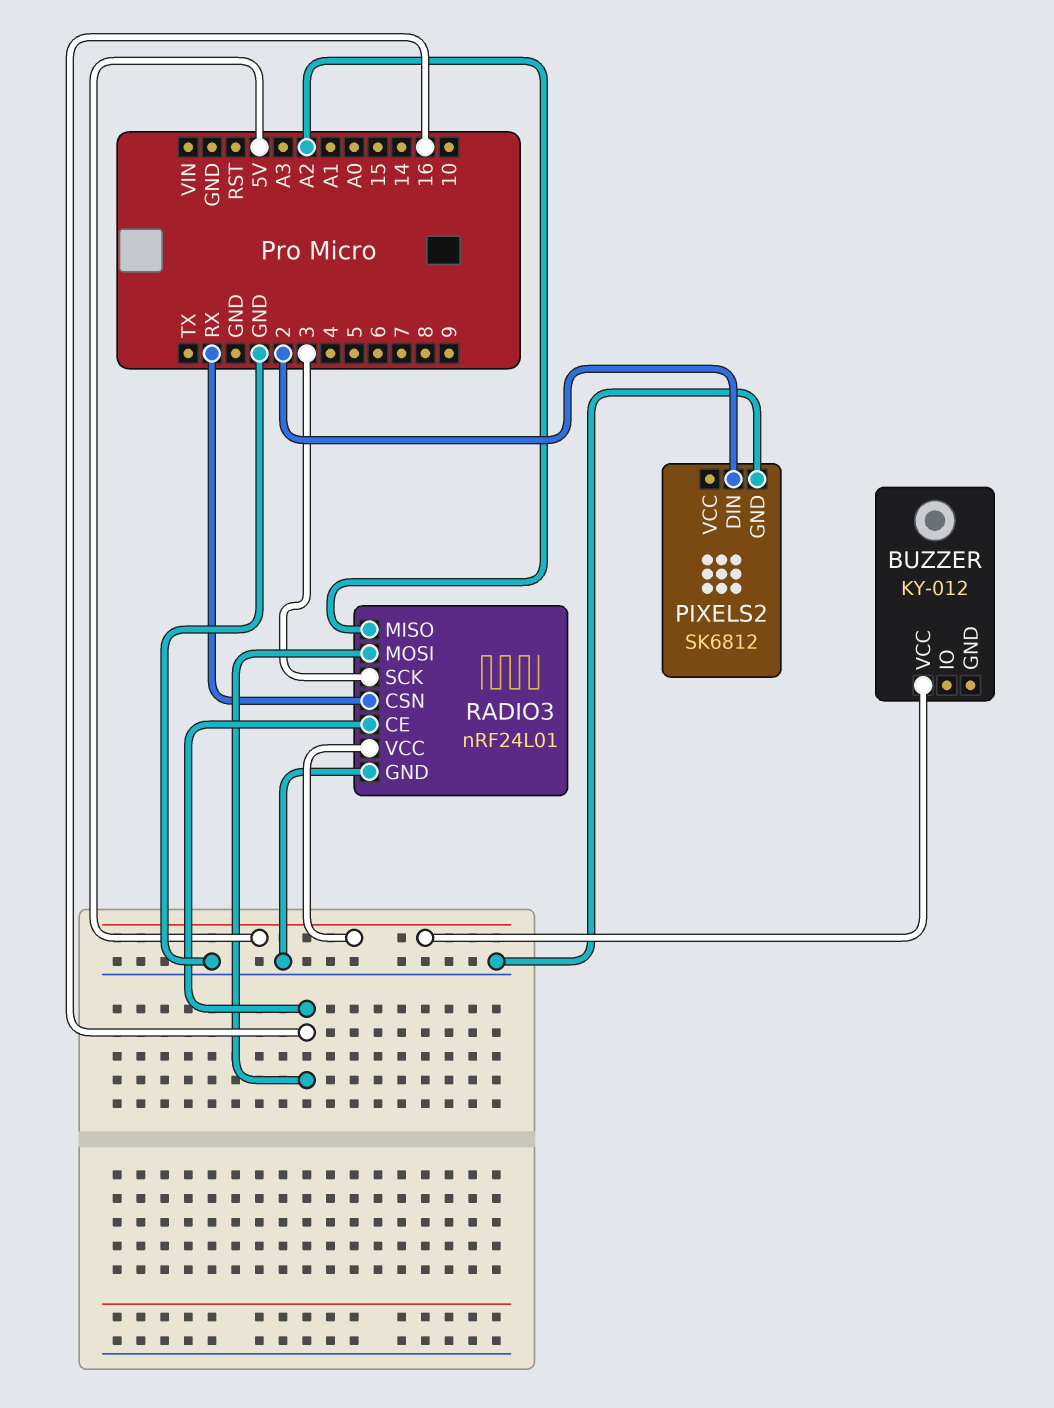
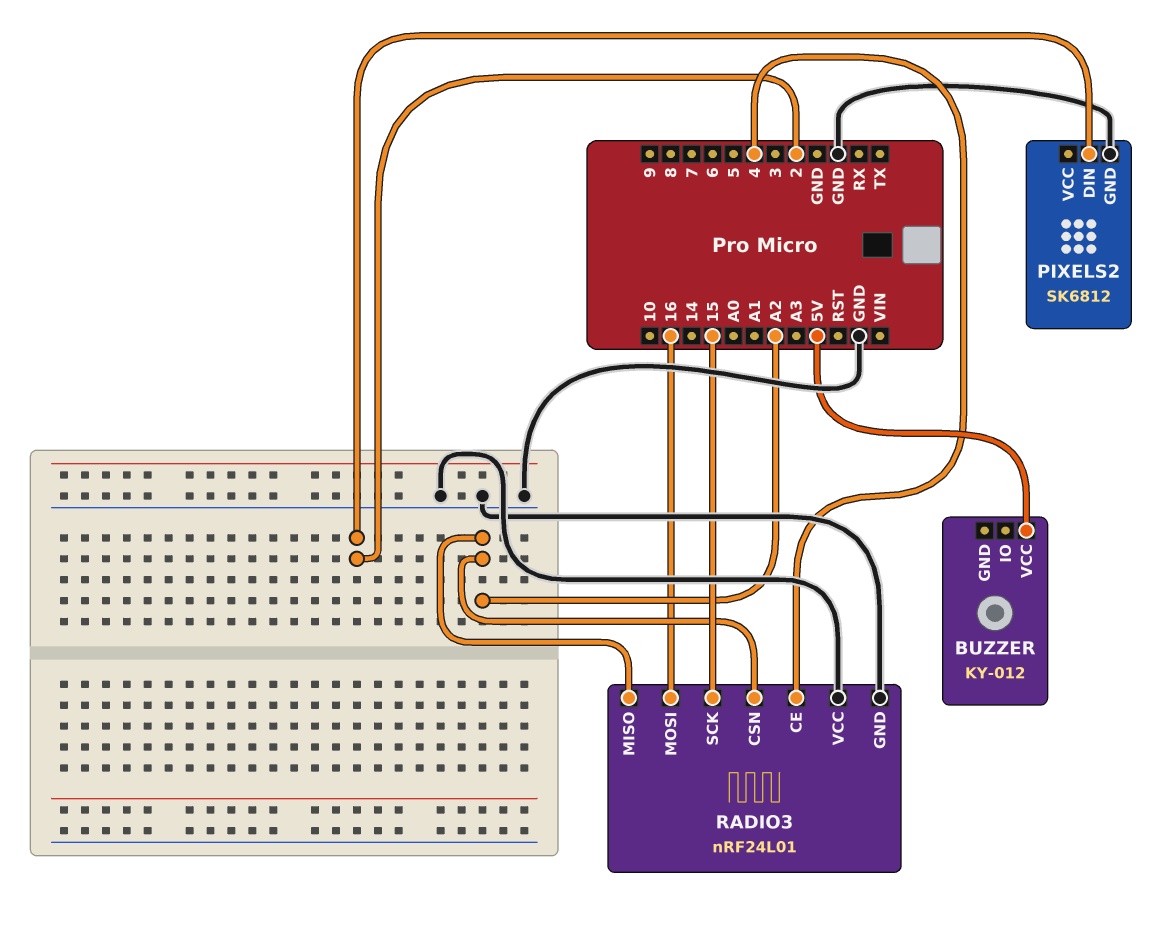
RADIO3 pin CE: 16 -> 4
RADIO3 pin CSN: RX -> A2
RADIO3 pin SCK: 3 -> 15
RADIO3 pin VCC: 5V -> GND

